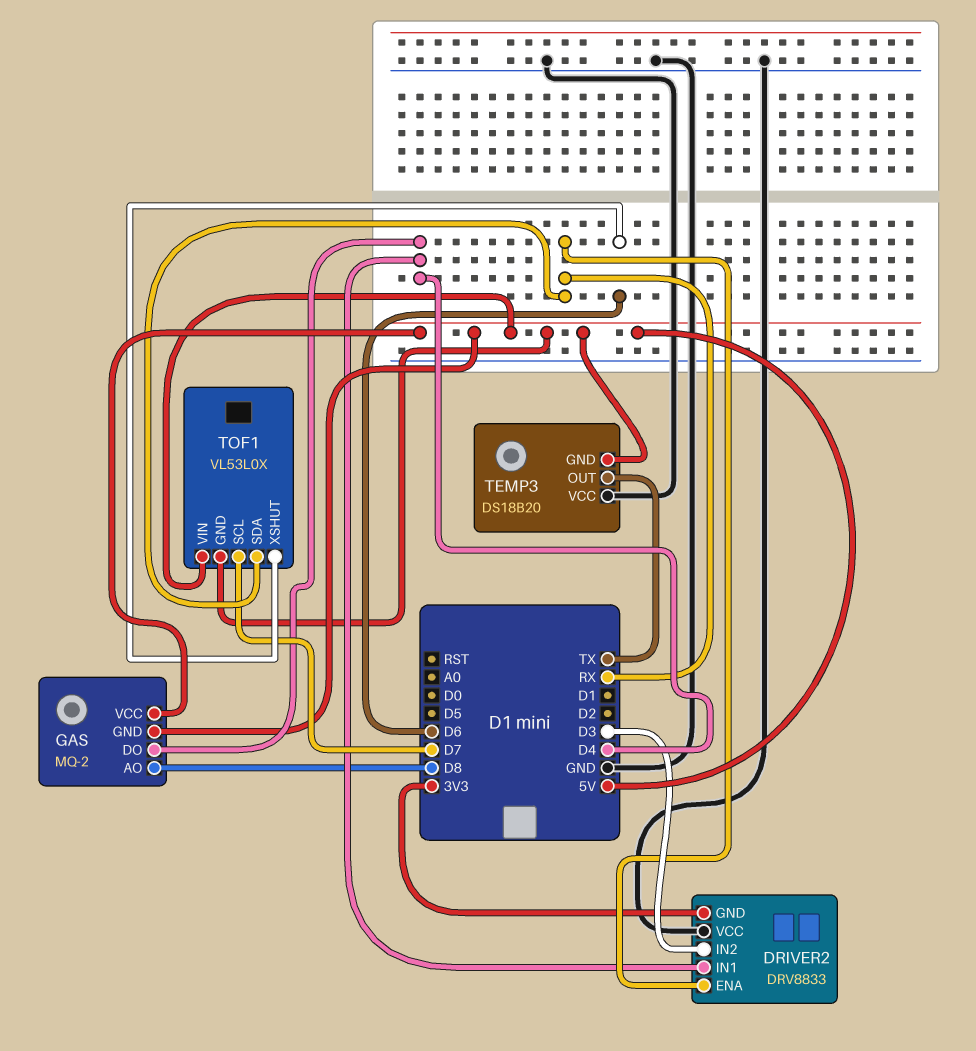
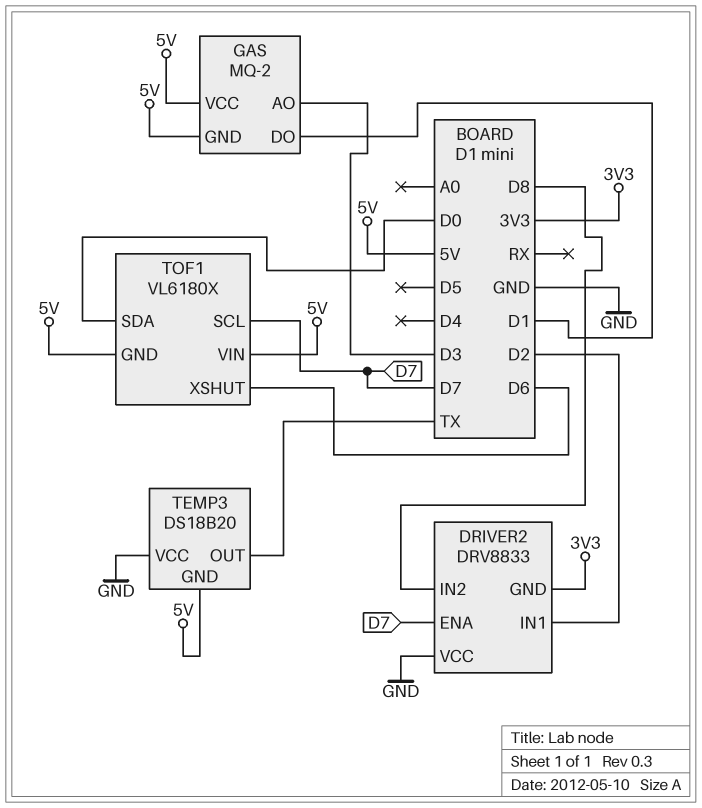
DRIVER2 pin ENA: RX -> D7
DRIVER2 pin IN1: D4 -> D2
DRIVER2 pin IN2: D3 -> D8
GAS pin AO: D8 -> D3
GAS pin DO: D4 -> D1
TOF1: VL53L0X -> VL6180X
TOF1 pin SDA: RX -> D0

